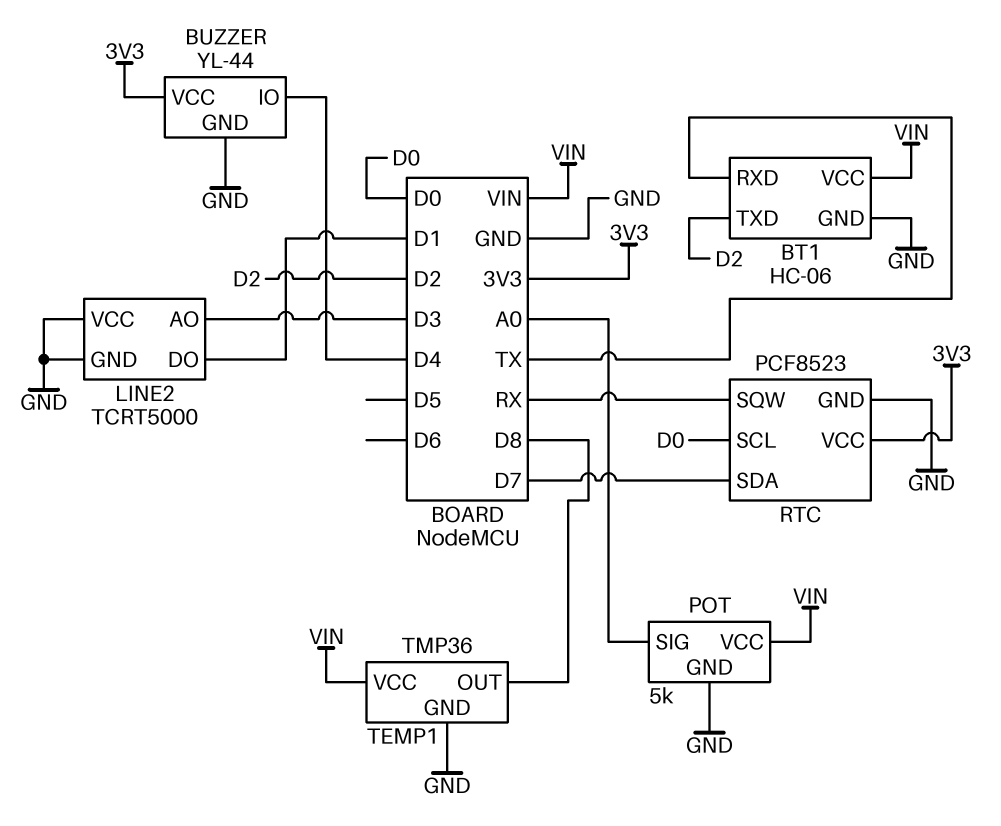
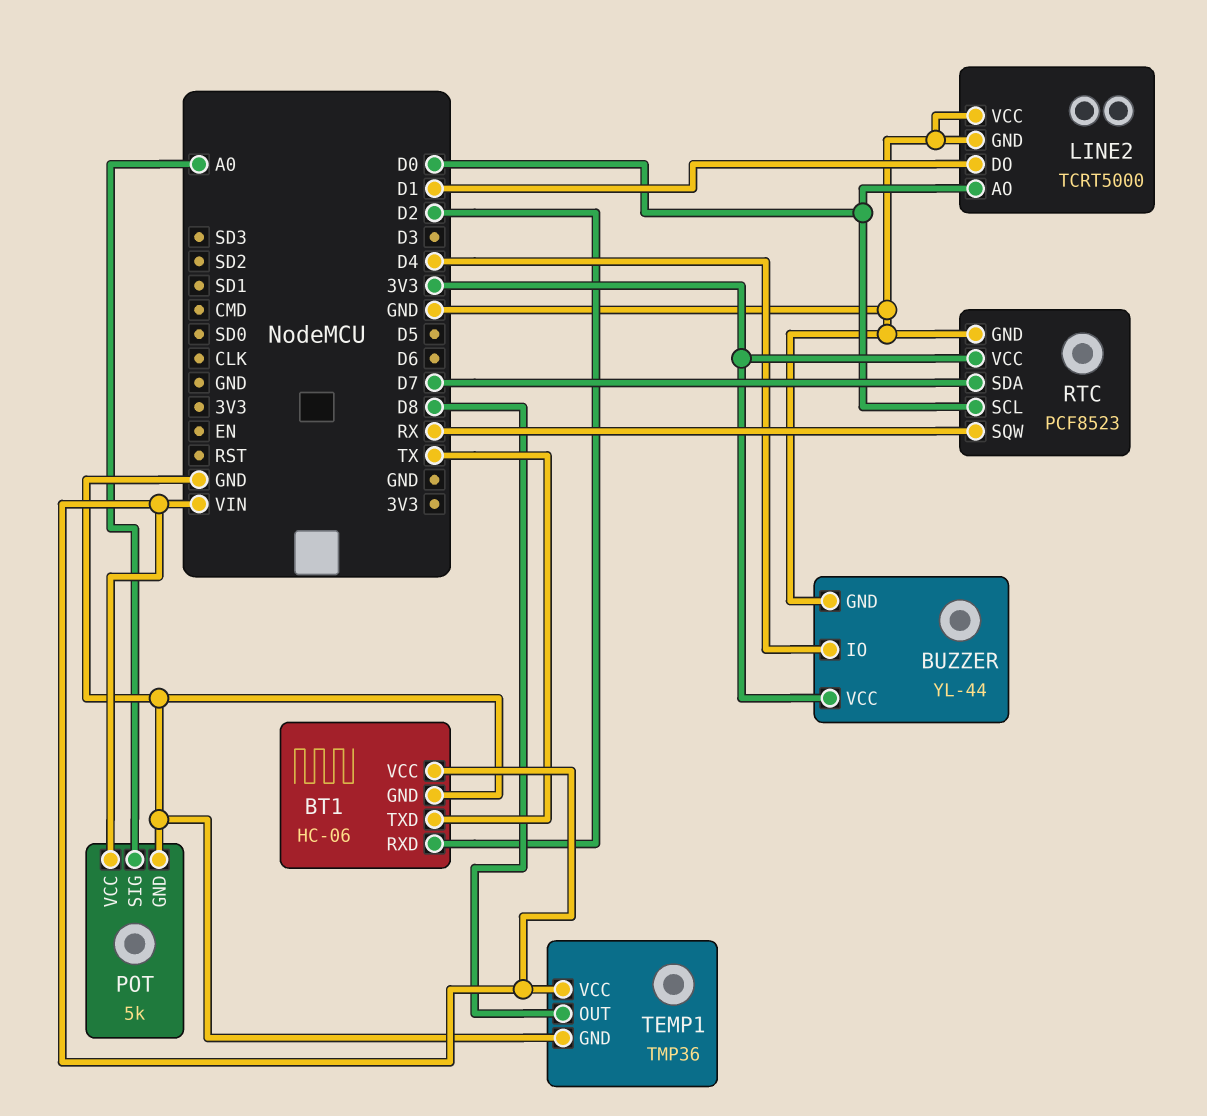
BT1 pin RXD: TX -> D2
BT1 pin TXD: D2 -> TX
LINE2 pin AO: D3 -> D0

